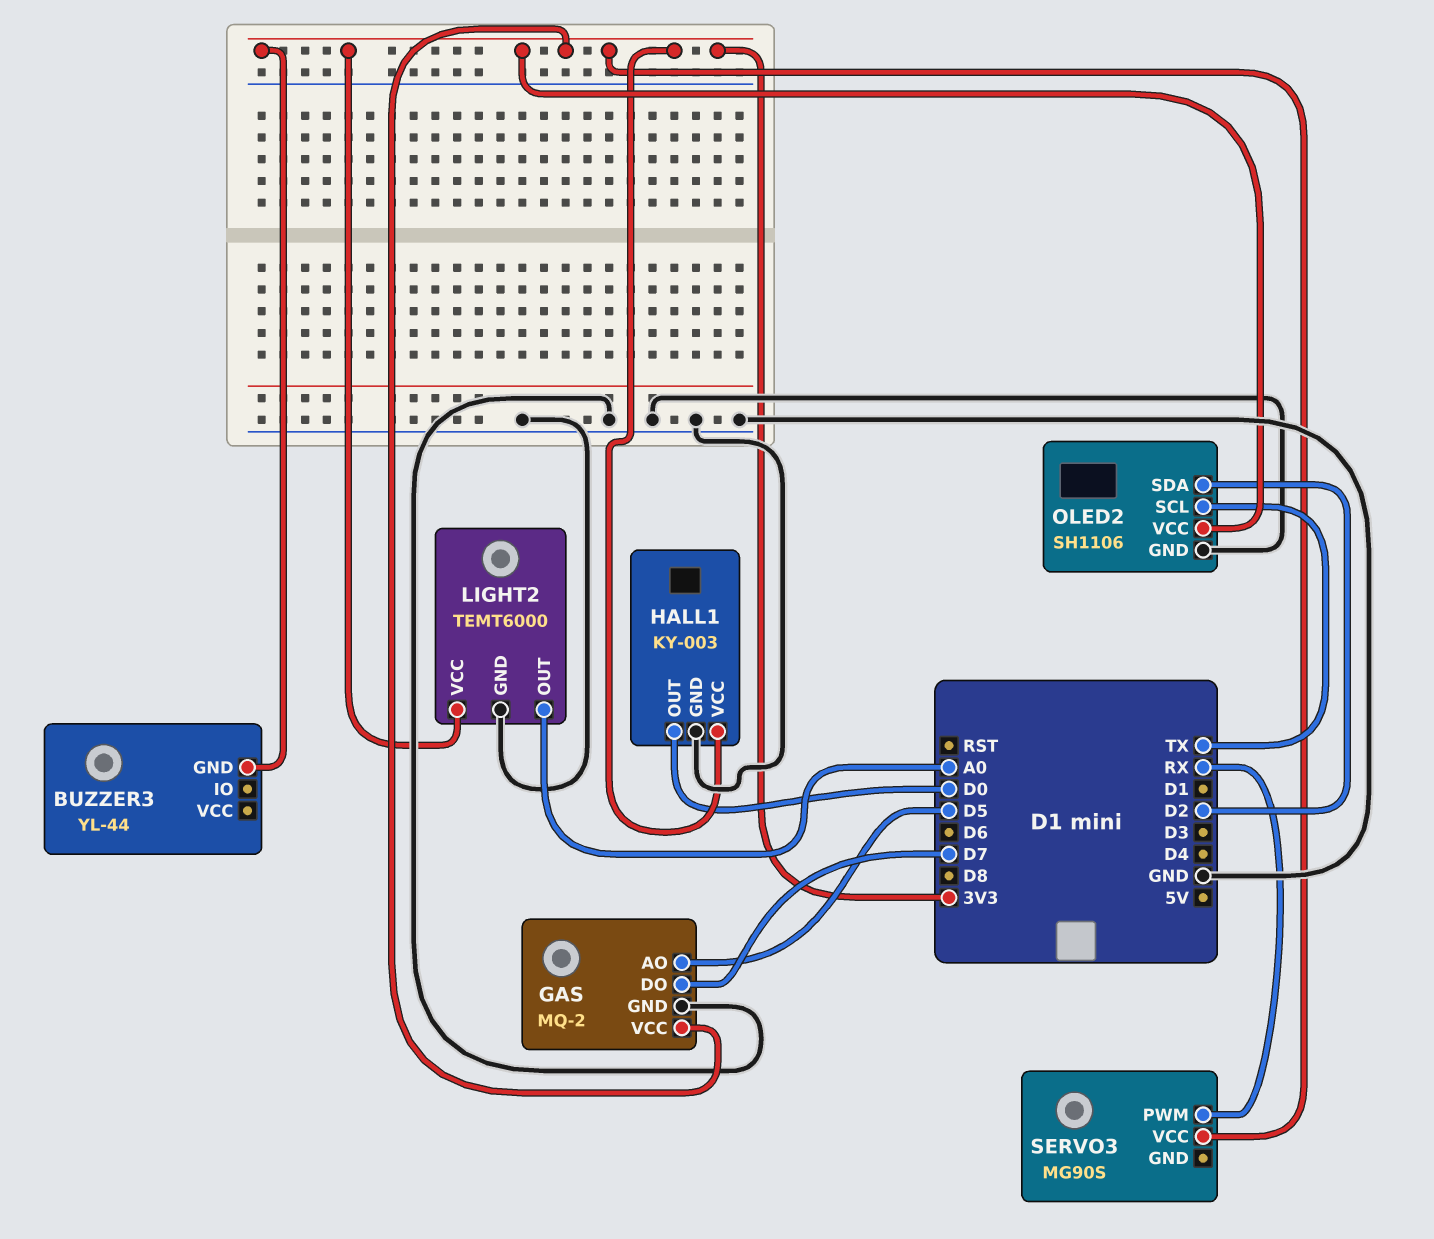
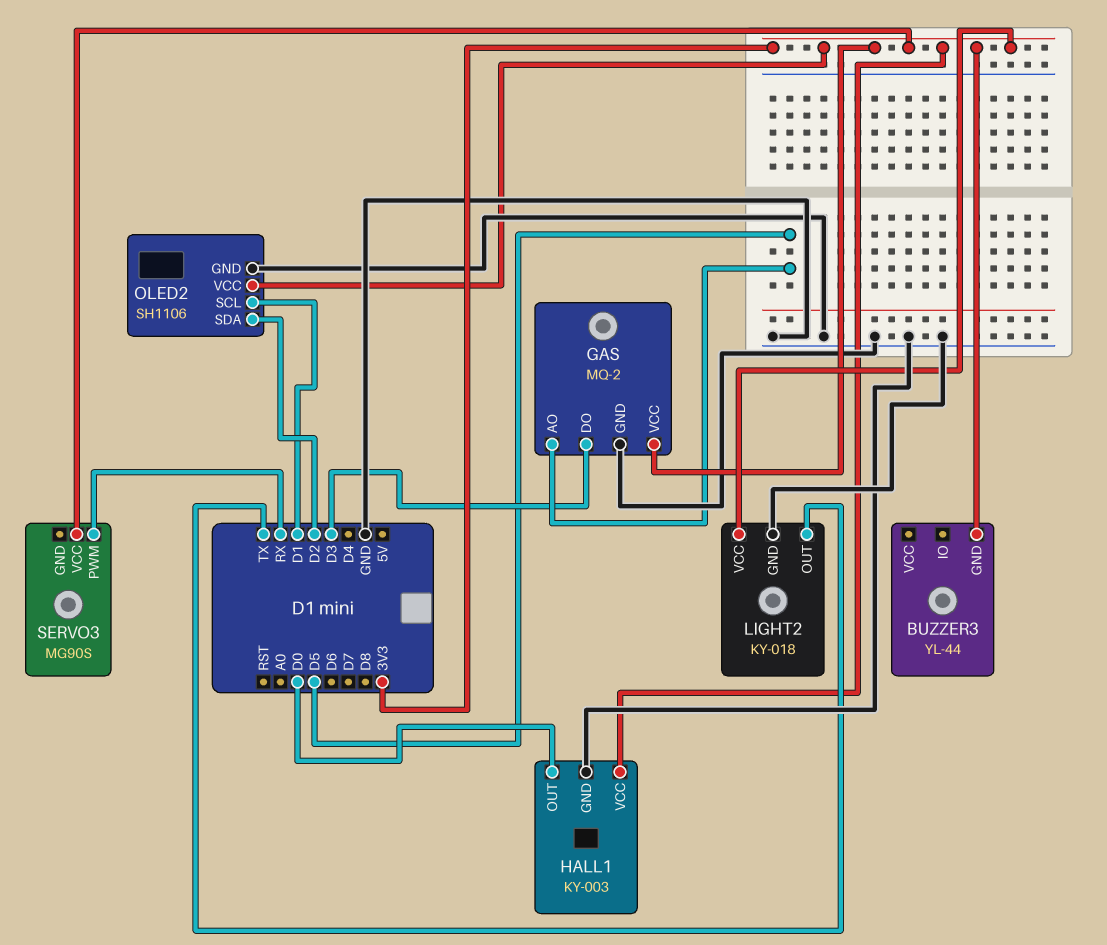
GAS pin DO: D7 -> D3
LIGHT2: TEMT6000 -> KY-018
LIGHT2 pin OUT: A0 -> TX
OLED2 pin SCL: TX -> D1

